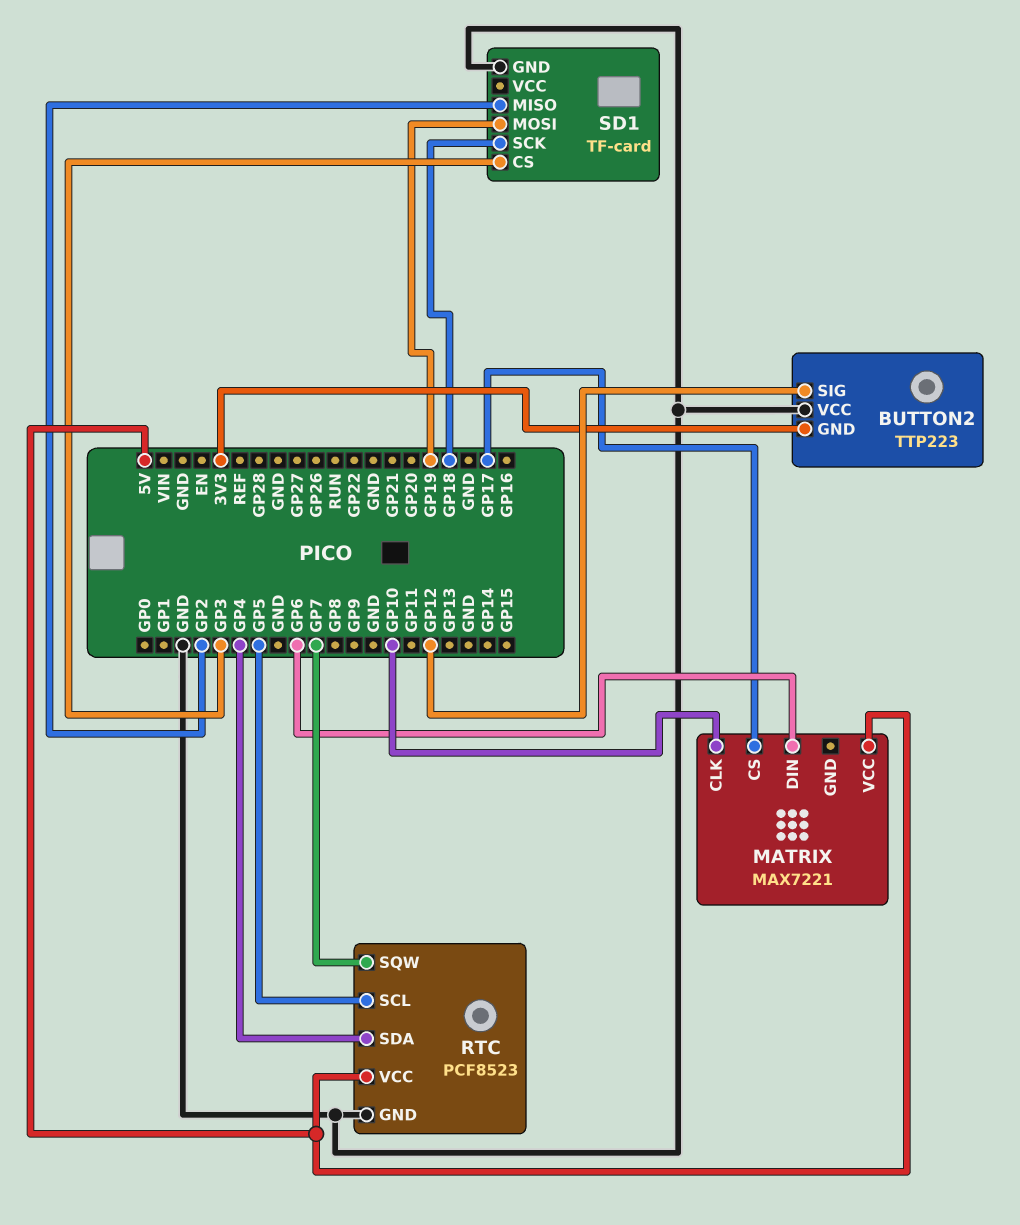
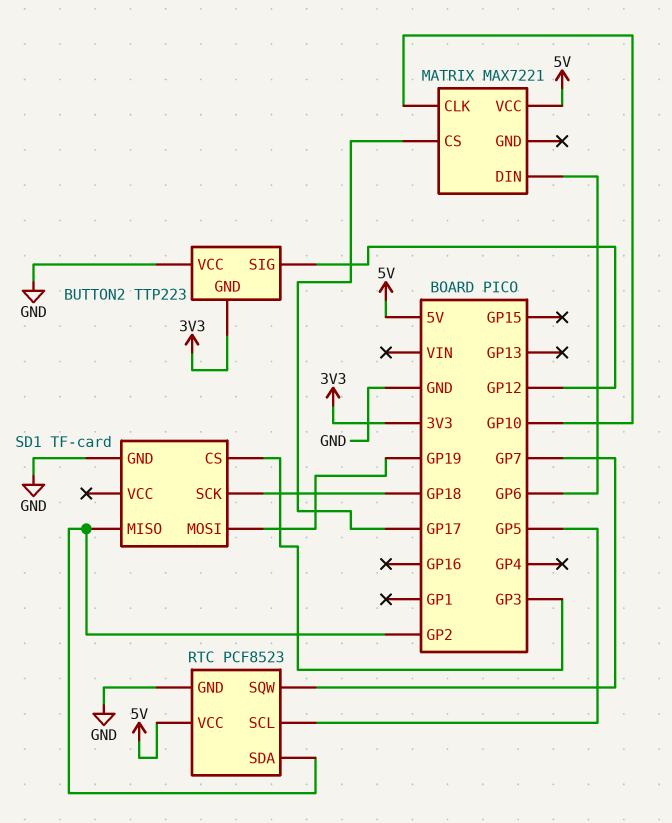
RTC pin SDA: GP4 -> GP2

